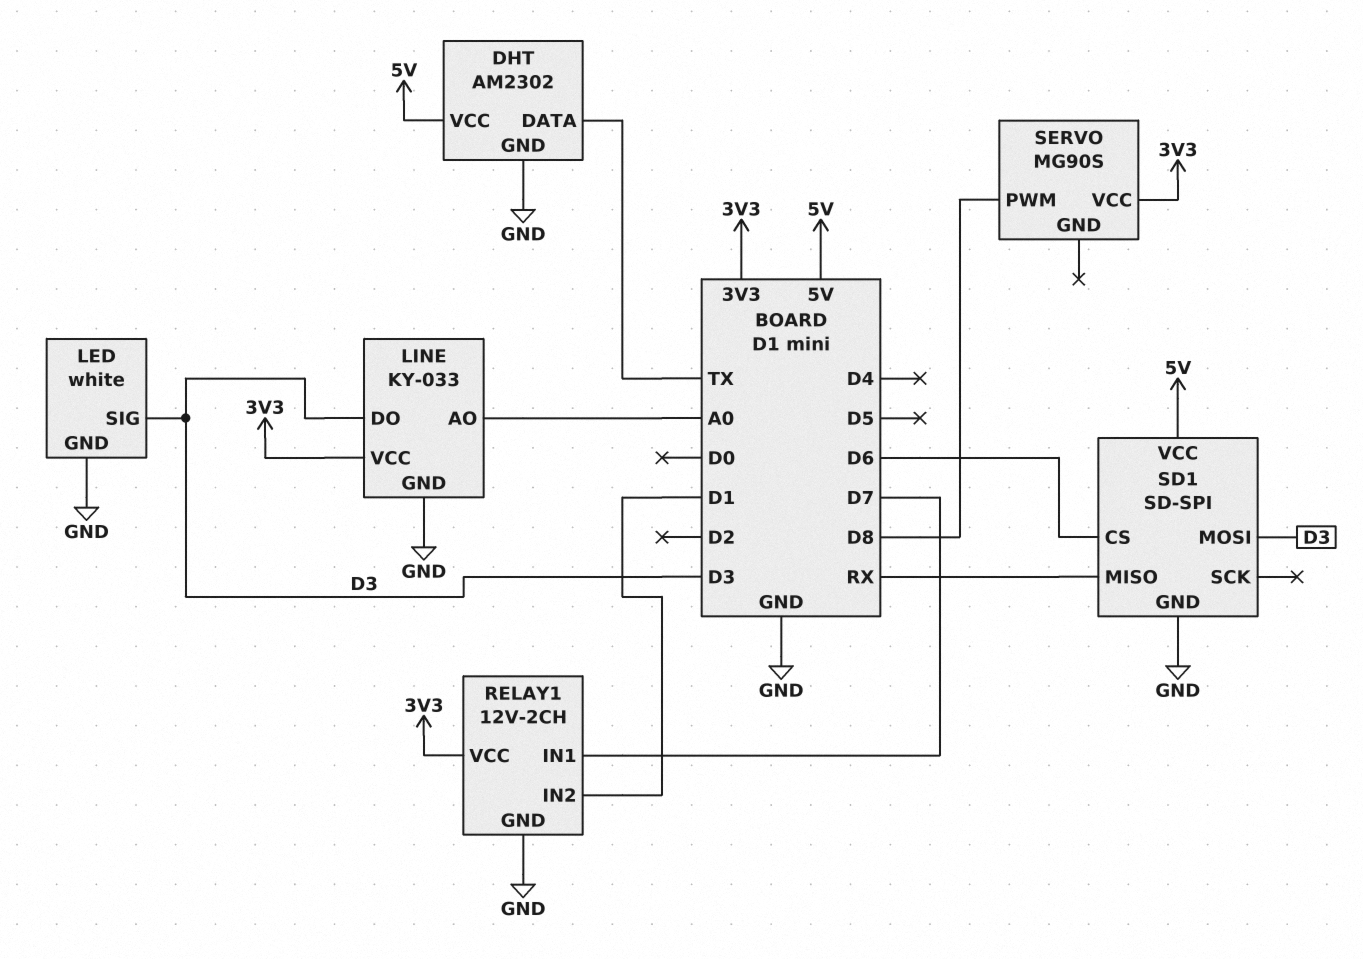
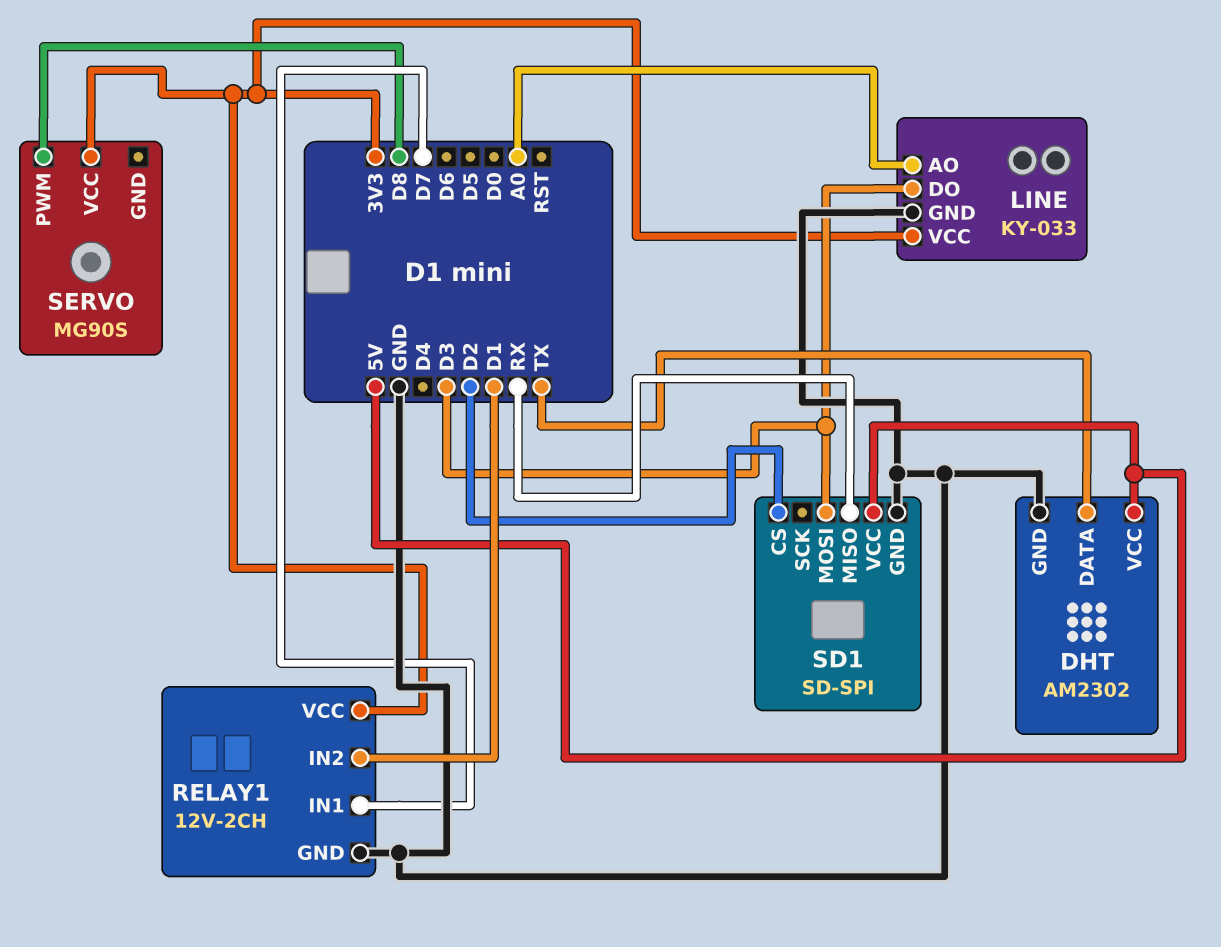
LED: white -> none
LED pin GND: GND -> none
LED pin SIG: D3 -> none
SD1 pin CS: D6 -> D2

